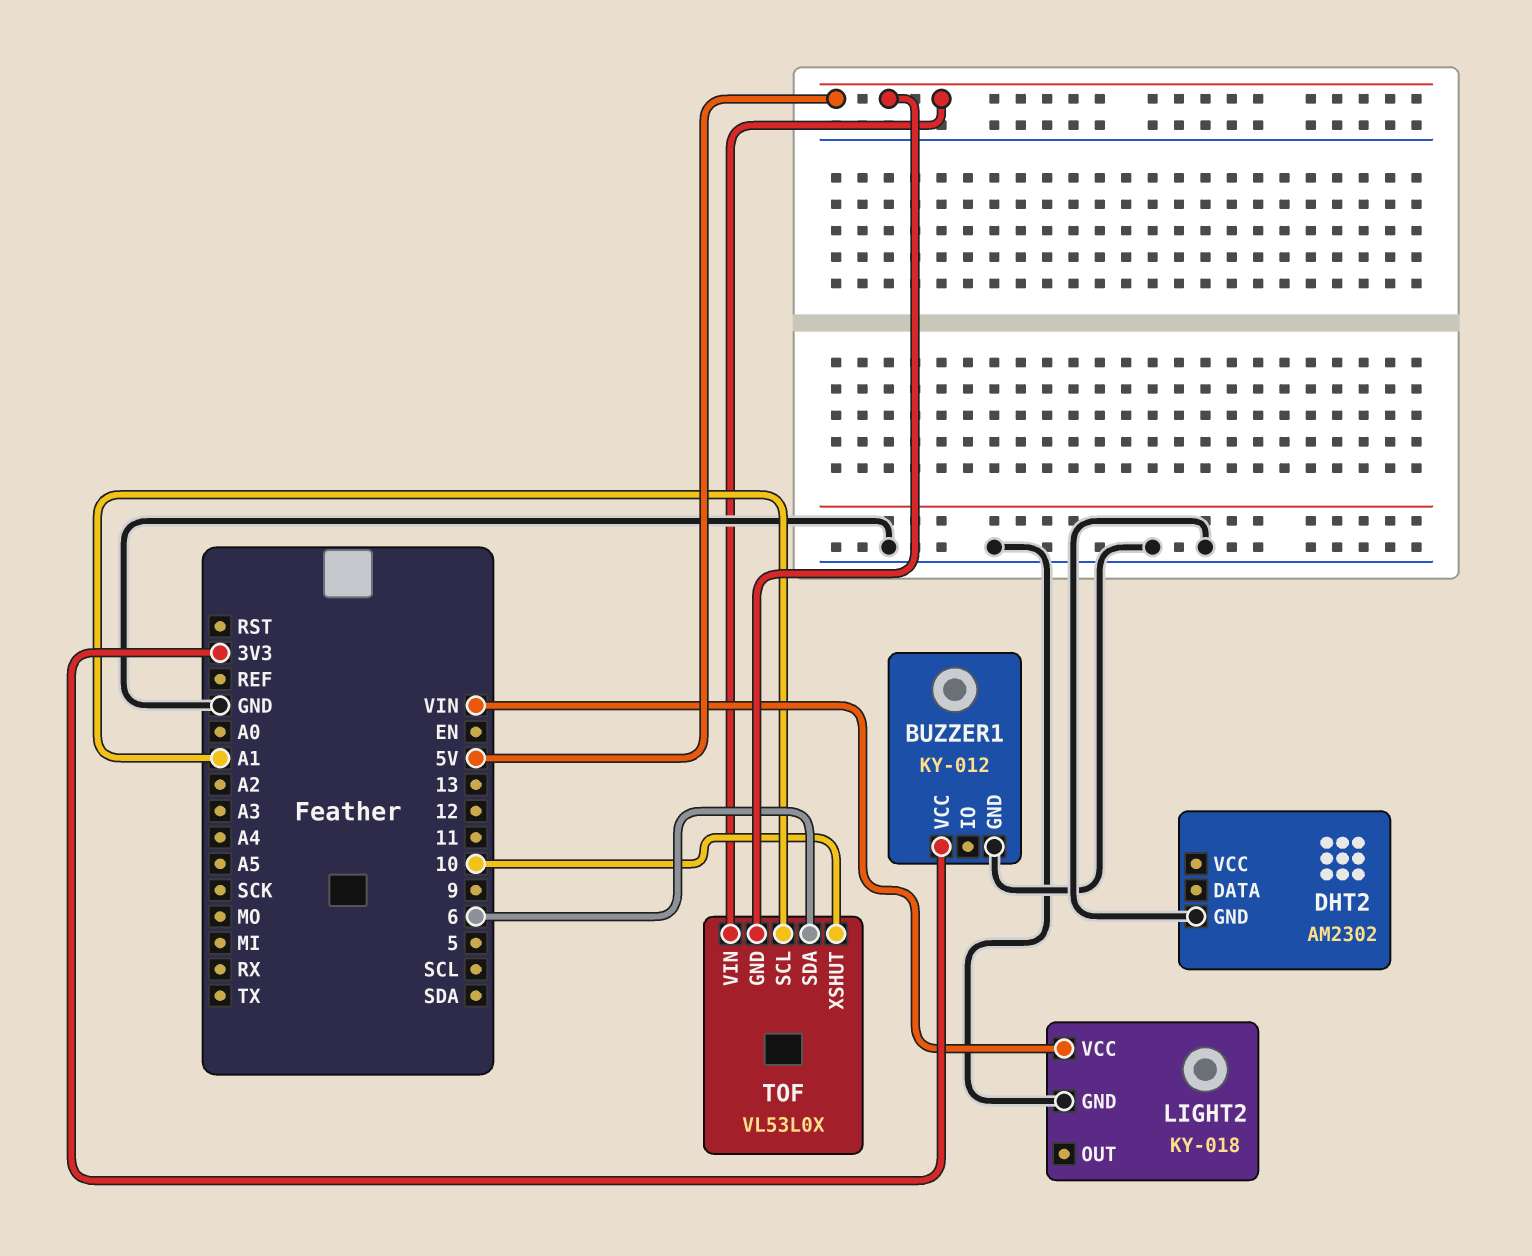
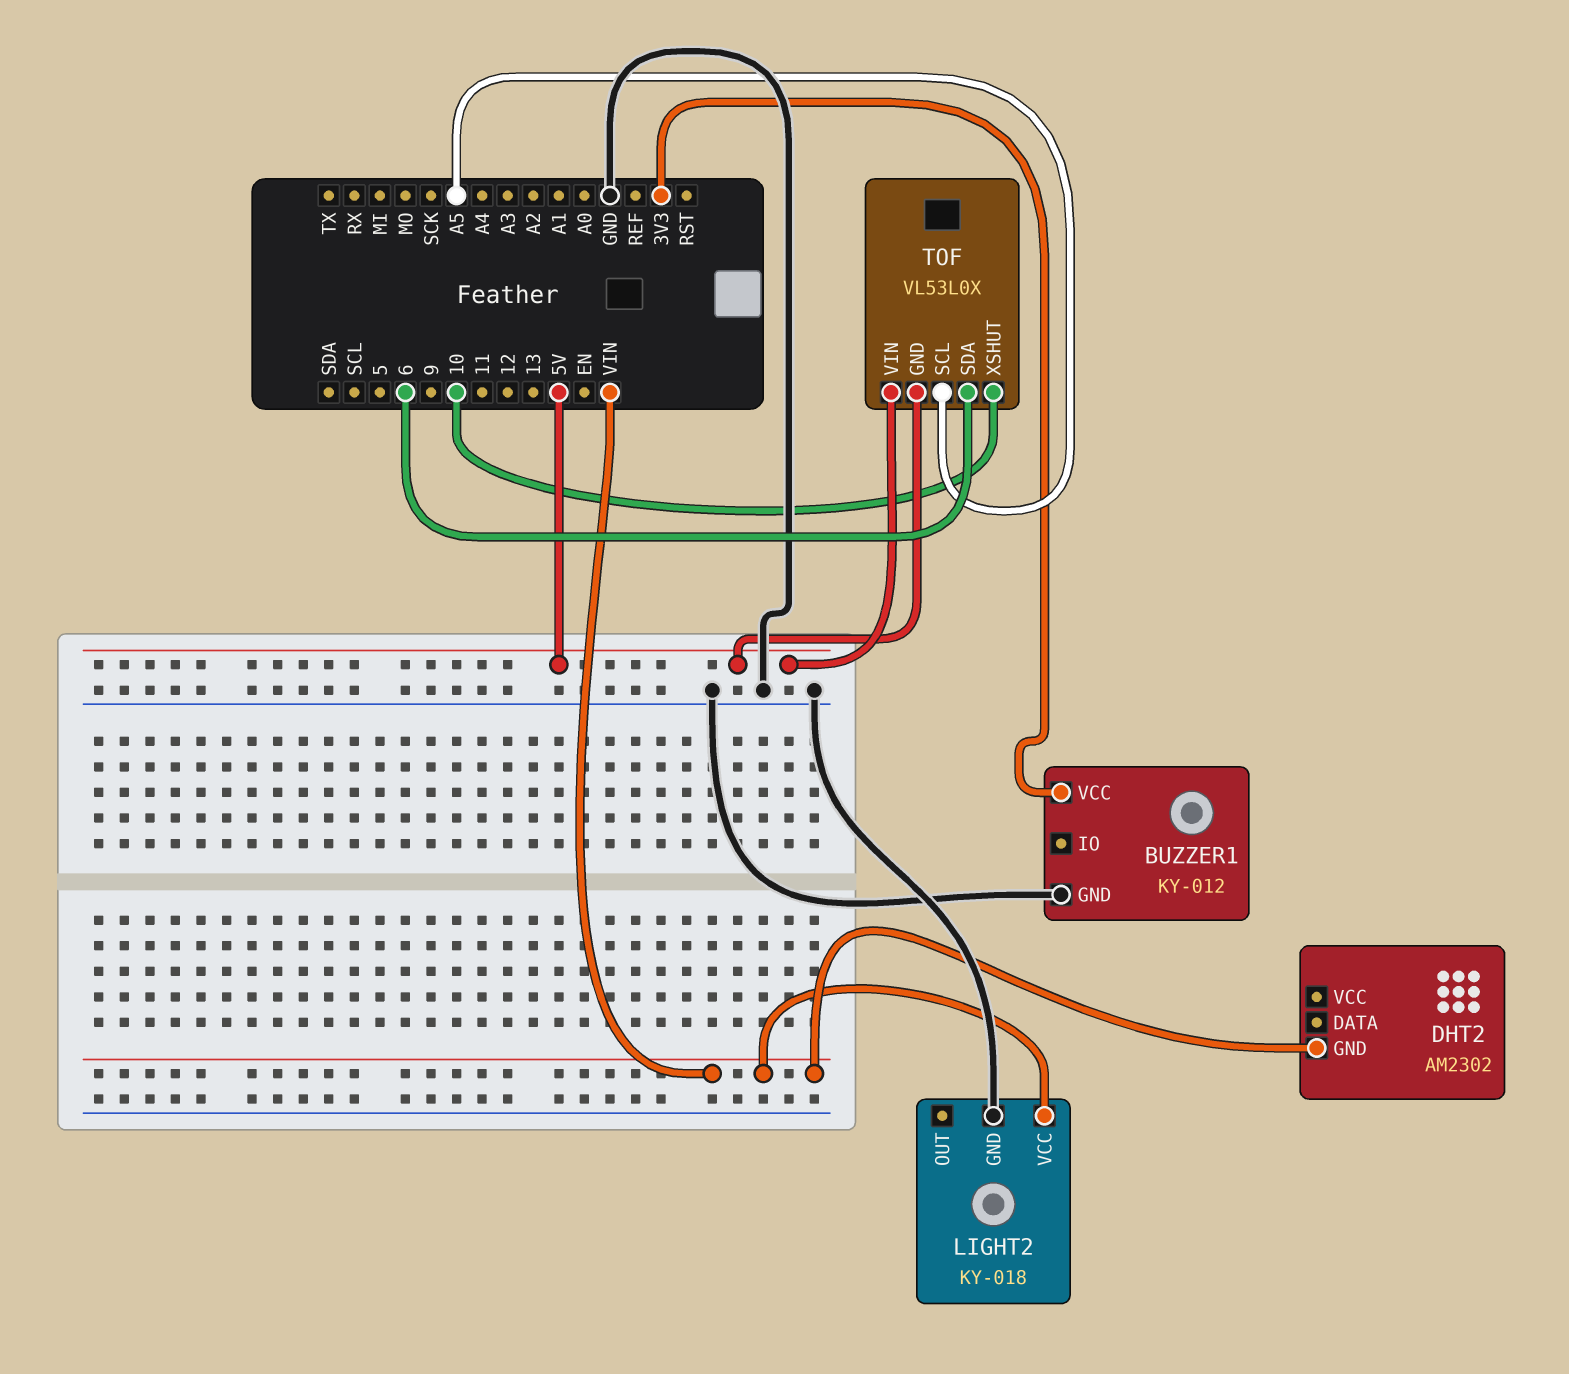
DHT2 pin GND: GND -> VIN
TOF pin SCL: A1 -> A5

